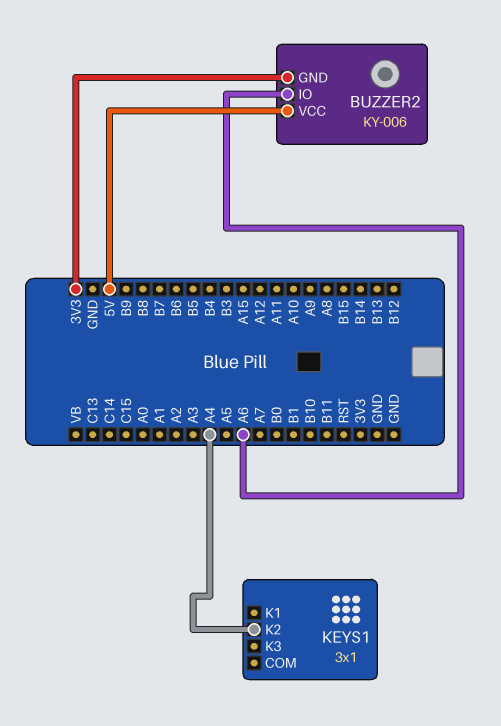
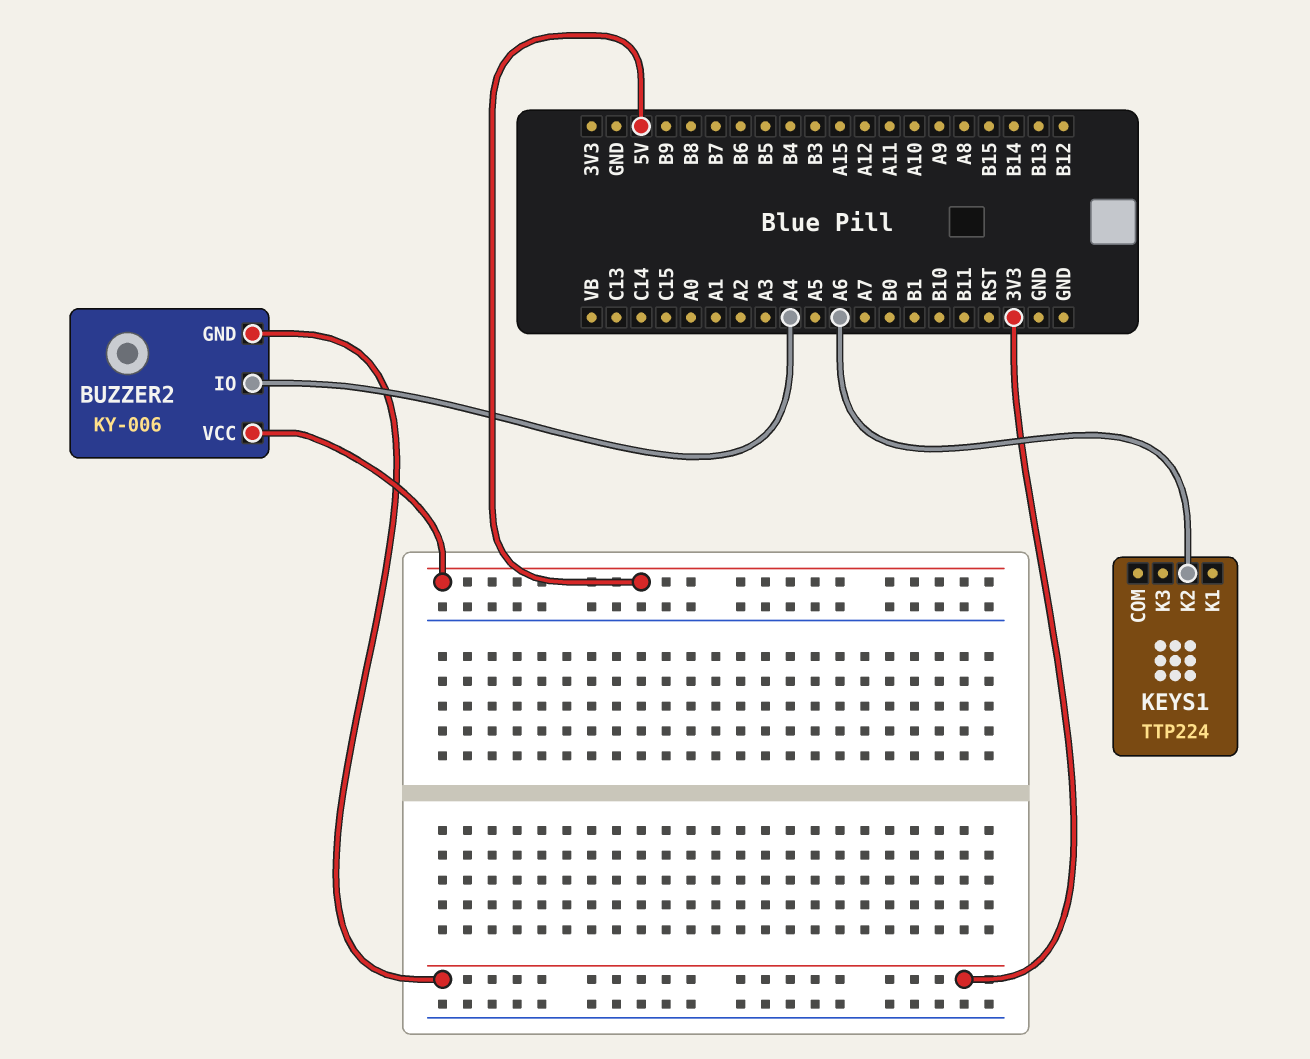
BUZZER2 pin IO: A6 -> A4
KEYS1: 3x1 -> TTP224
KEYS1 pin K2: A4 -> A6

